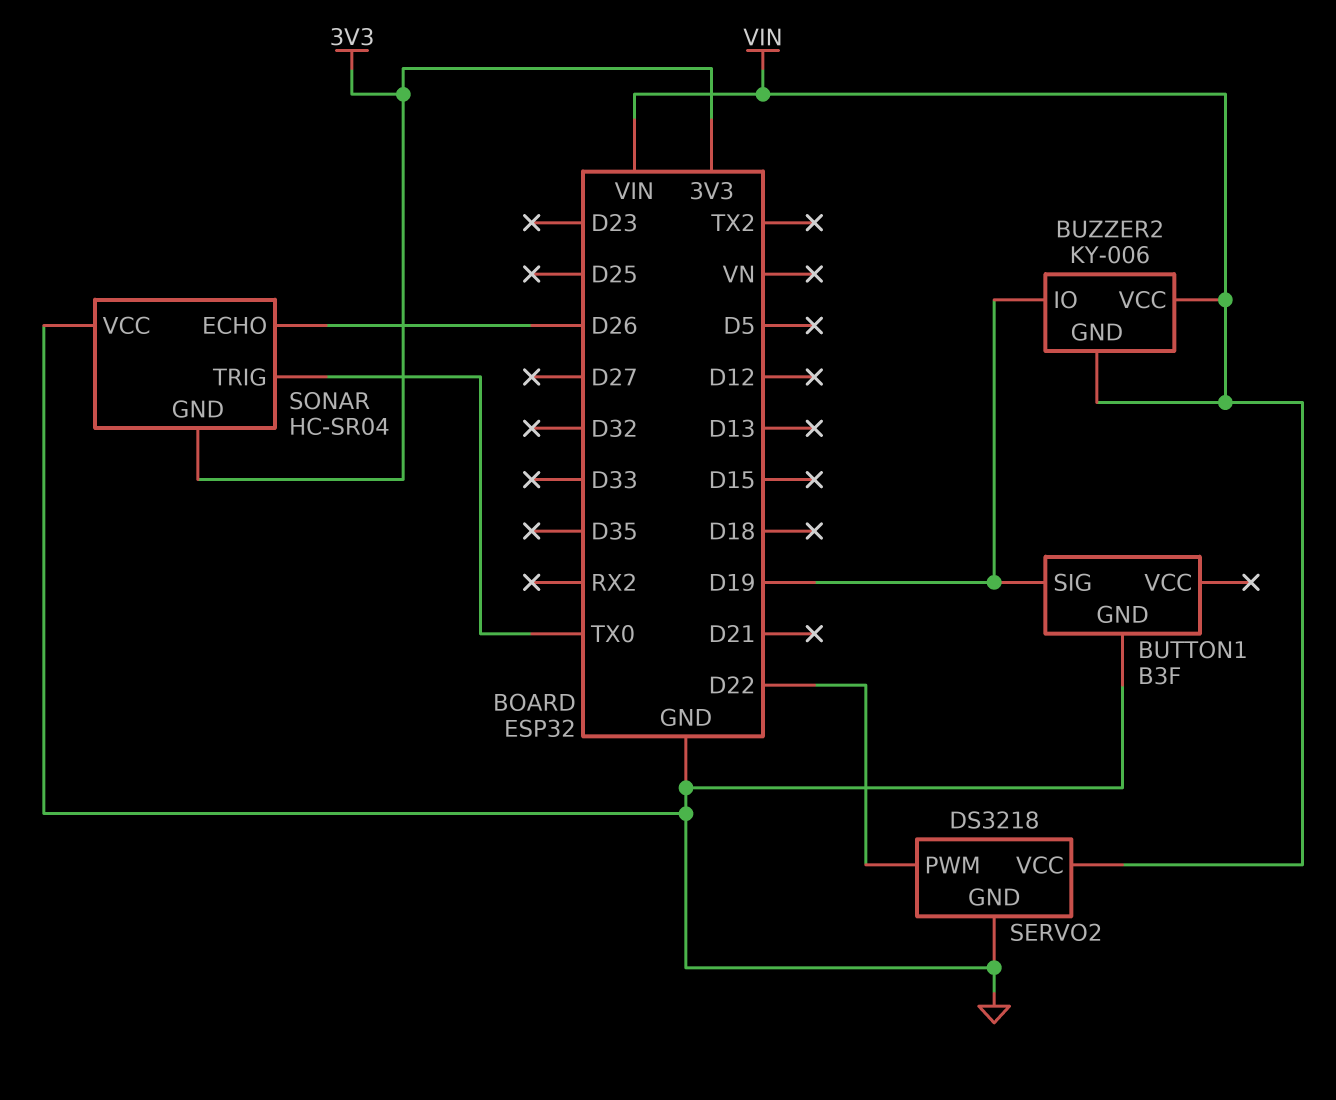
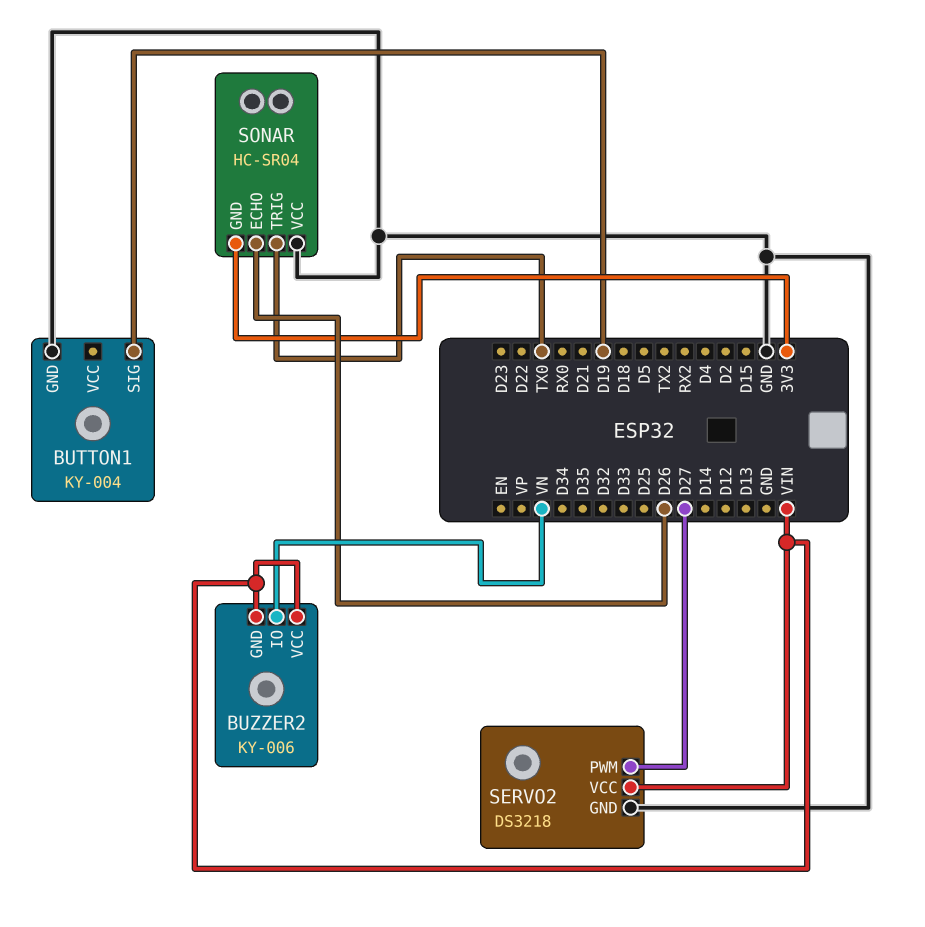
BUTTON1: B3F -> KY-004
BUZZER2 pin IO: D19 -> VN
SERVO2 pin PWM: D22 -> D27

